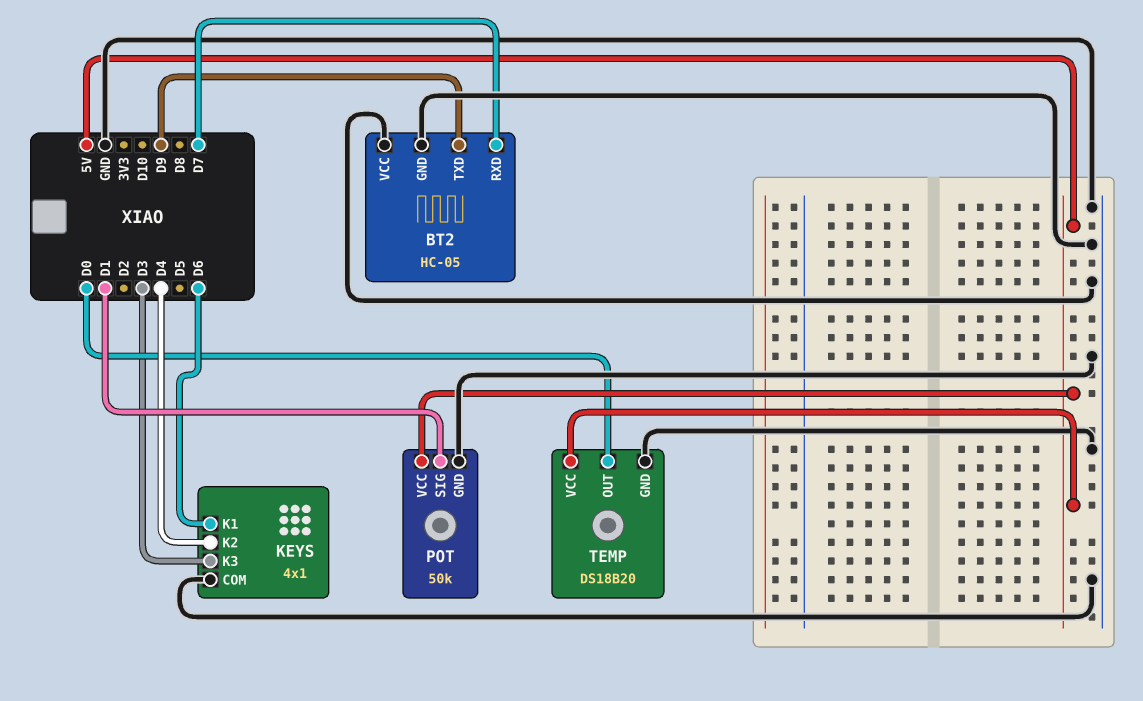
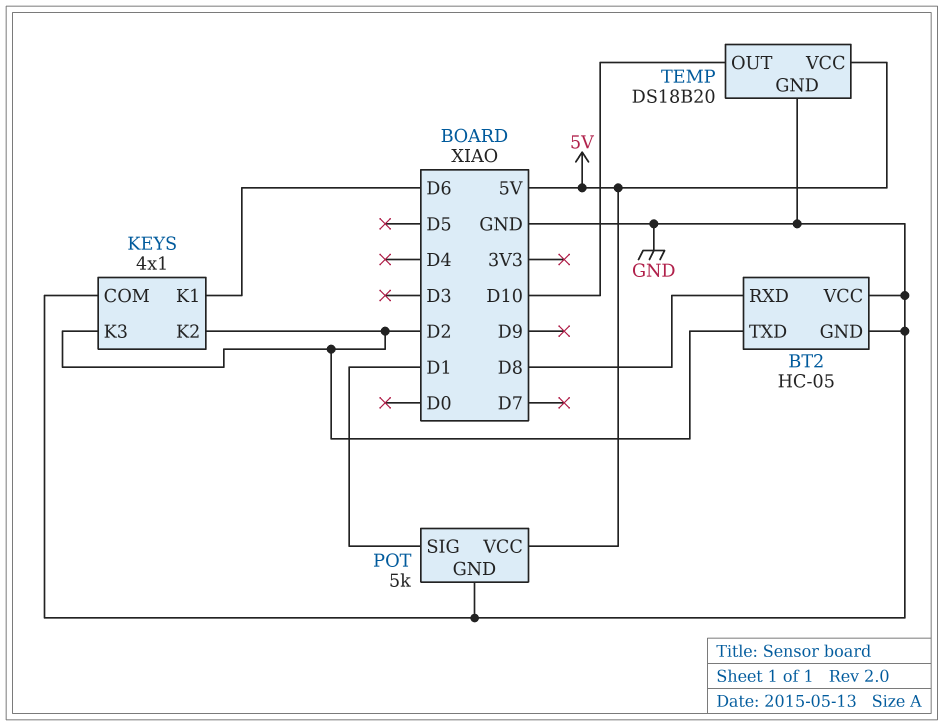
BT2 pin RXD: D7 -> D8
BT2 pin TXD: D9 -> D2
KEYS pin K2: D4 -> D2
KEYS pin K3: D3 -> D2
POT: 50k -> 5k
TEMP pin OUT: D0 -> D10

